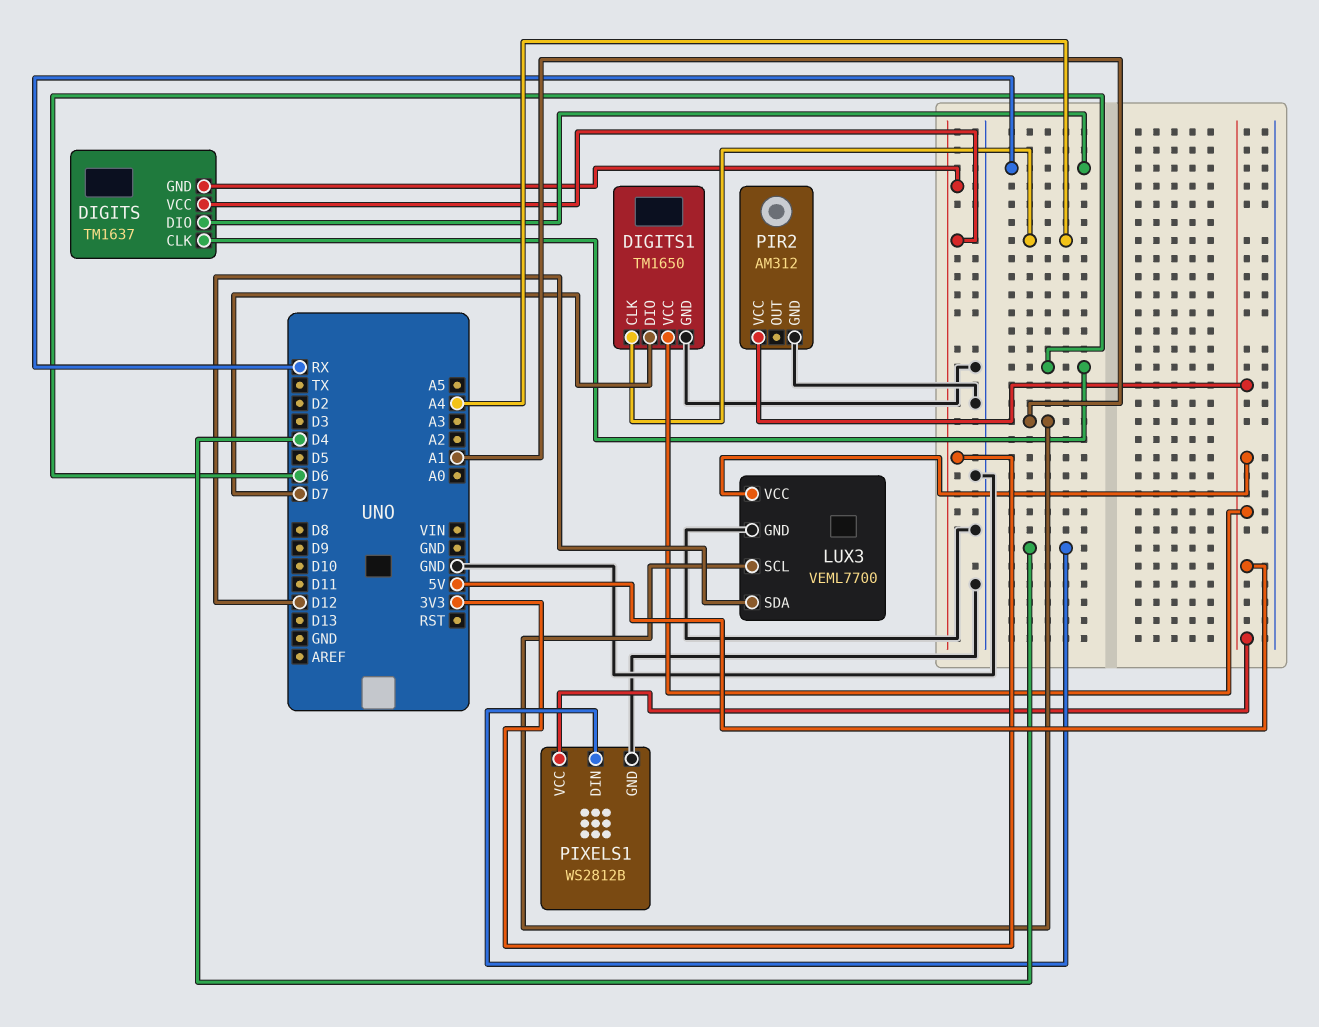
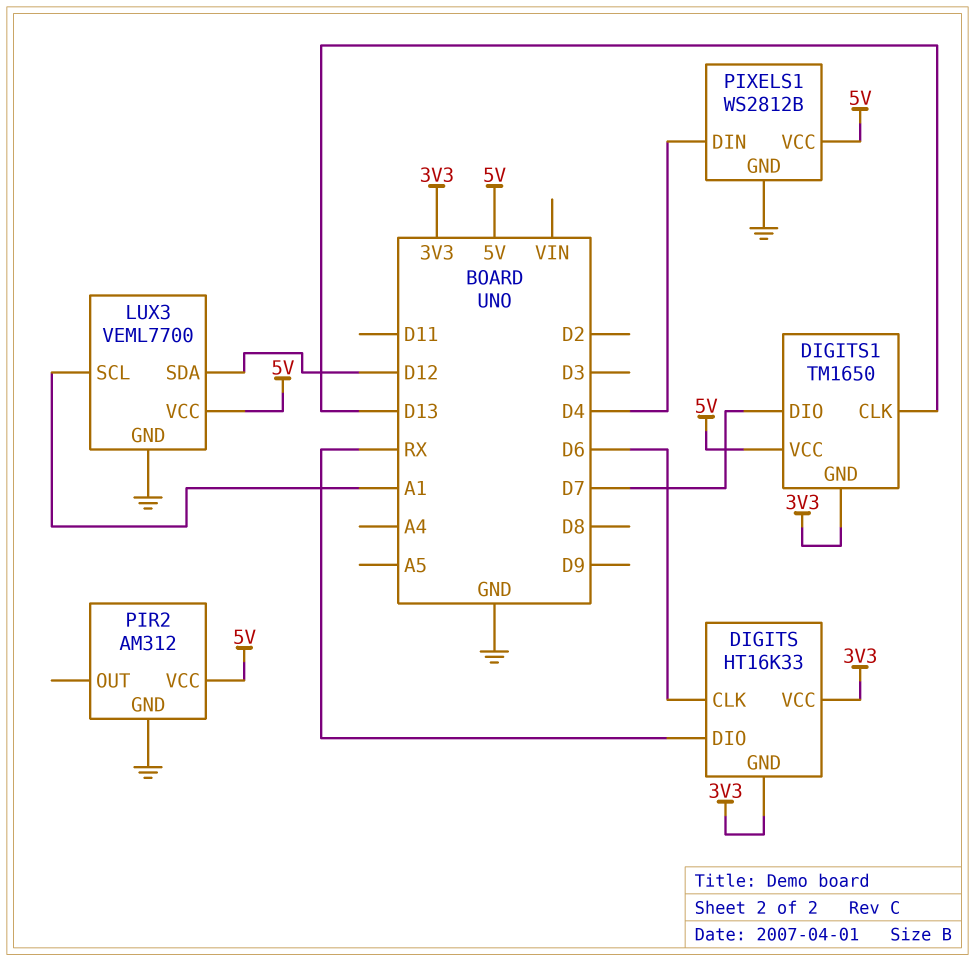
DIGITS: TM1637 -> HT16K33
DIGITS1 pin CLK: A4 -> D13
DIGITS1 pin GND: GND -> 3V3

